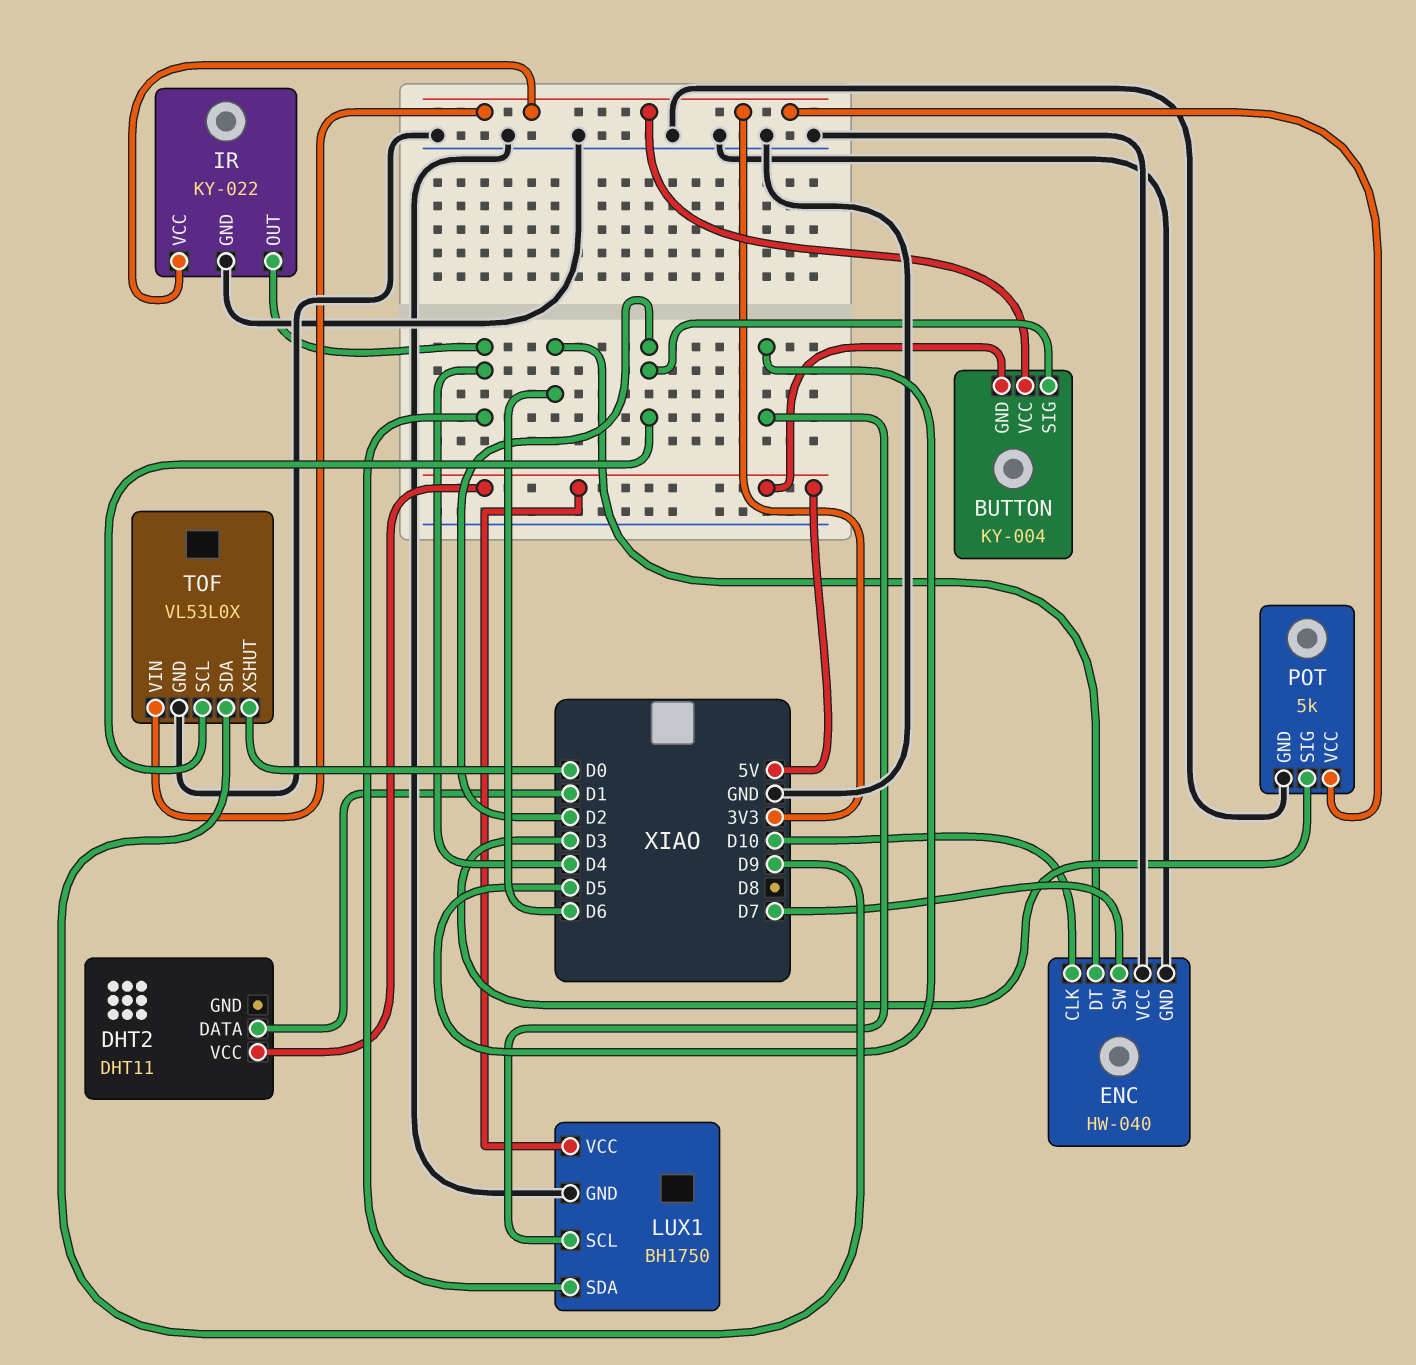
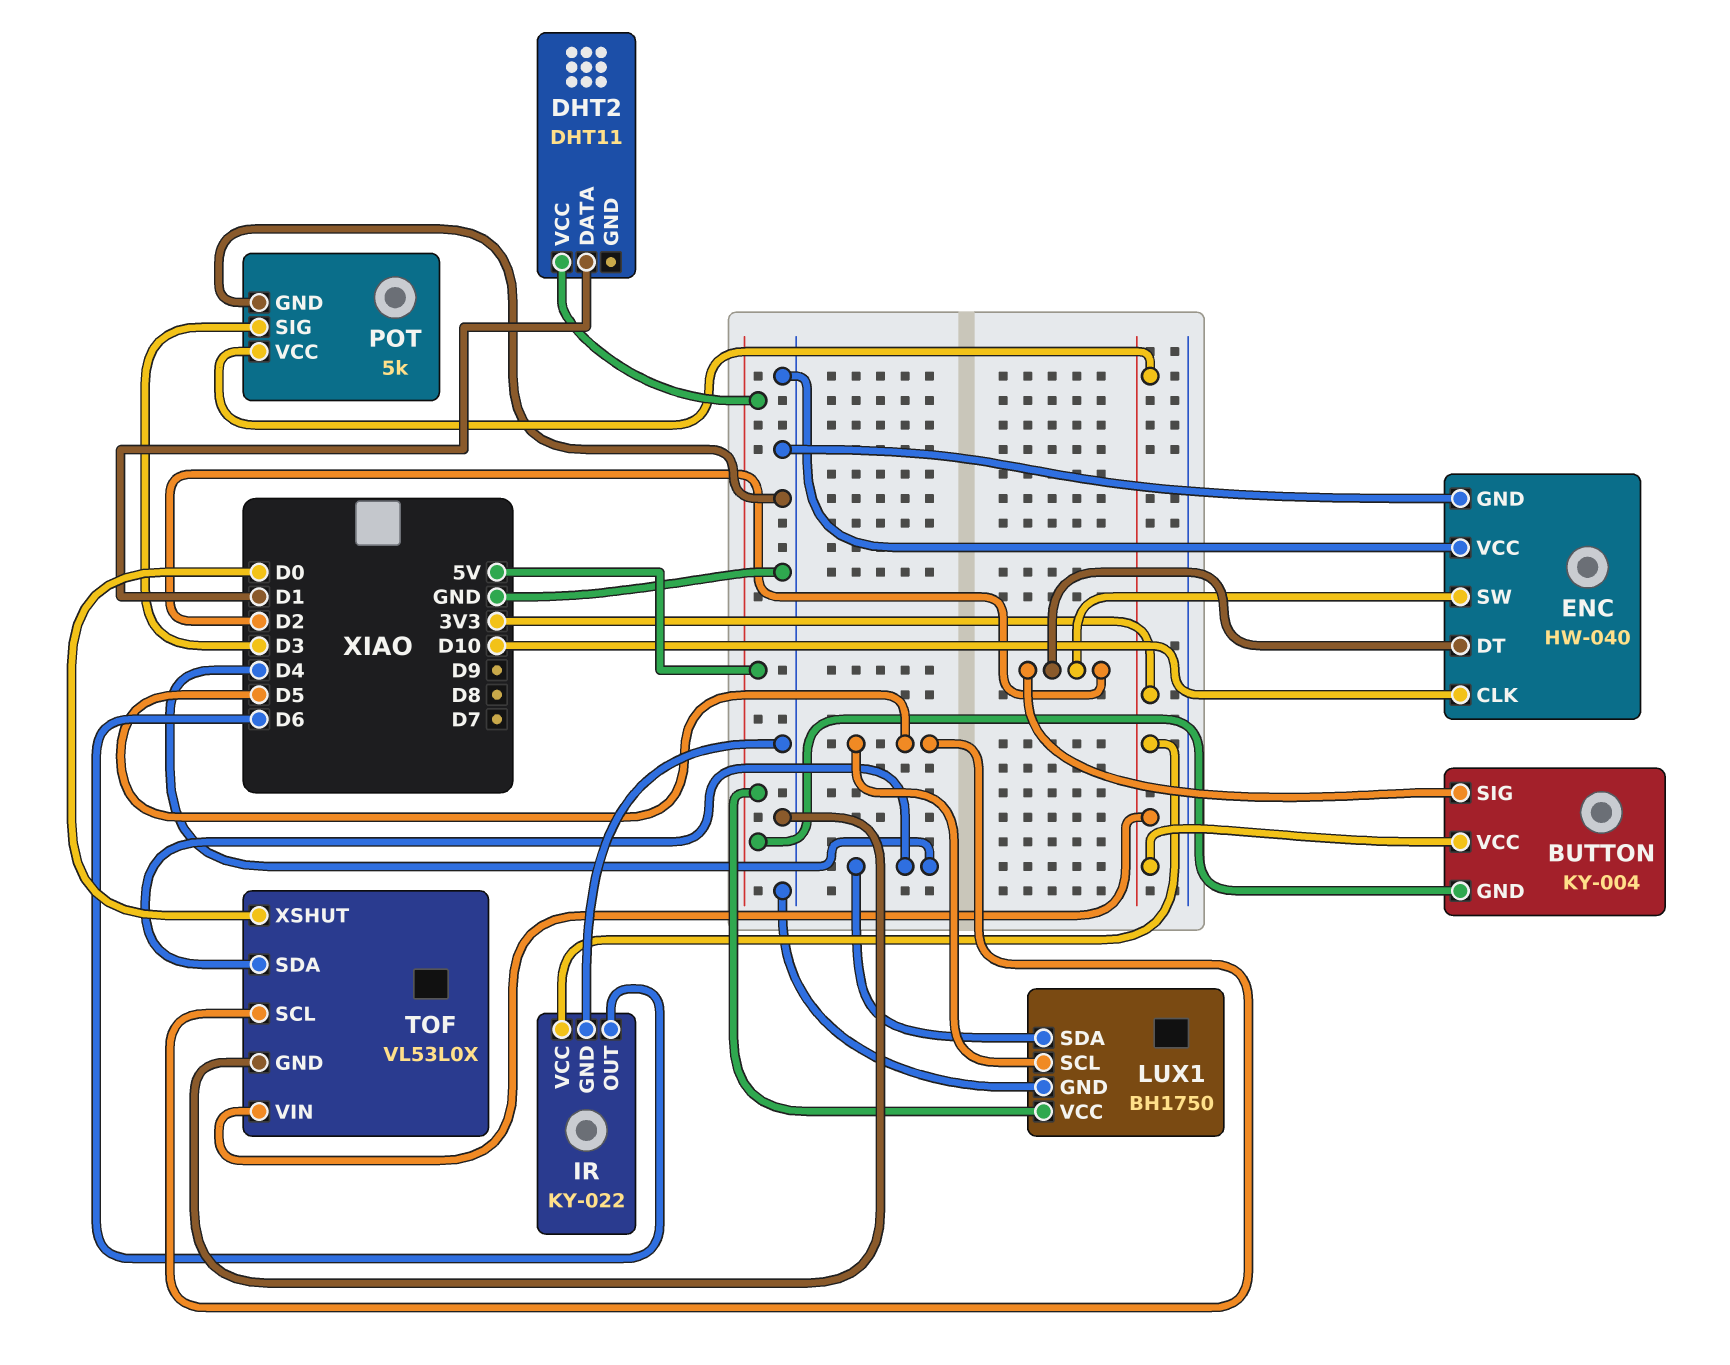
ENC pin DT: D6 -> D2
ENC pin SW: D7 -> D2
IR pin OUT: D4 -> D6
TOF pin SCL: D2 -> D5
TOF pin SDA: D9 -> D4

